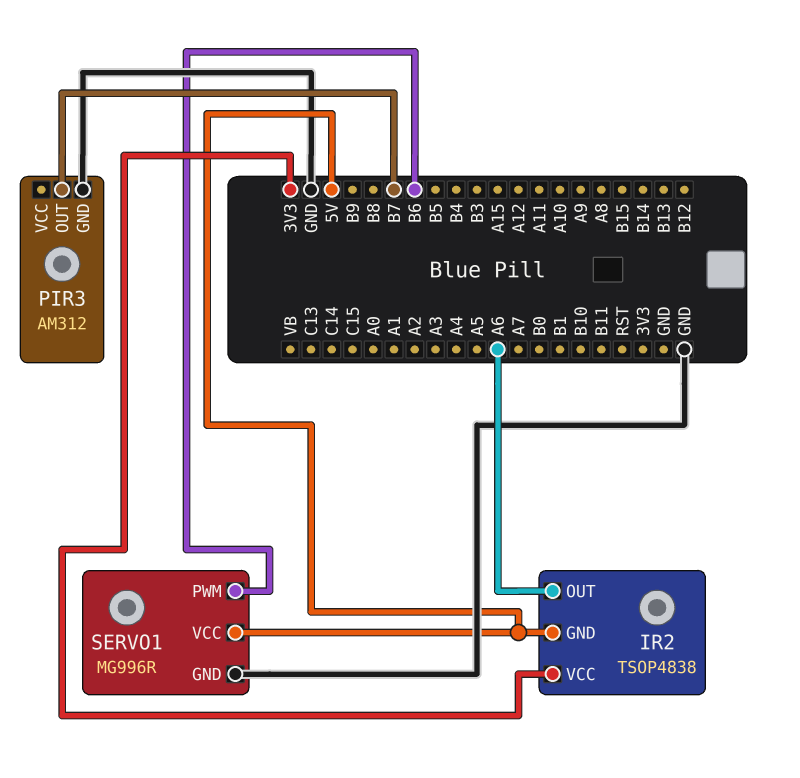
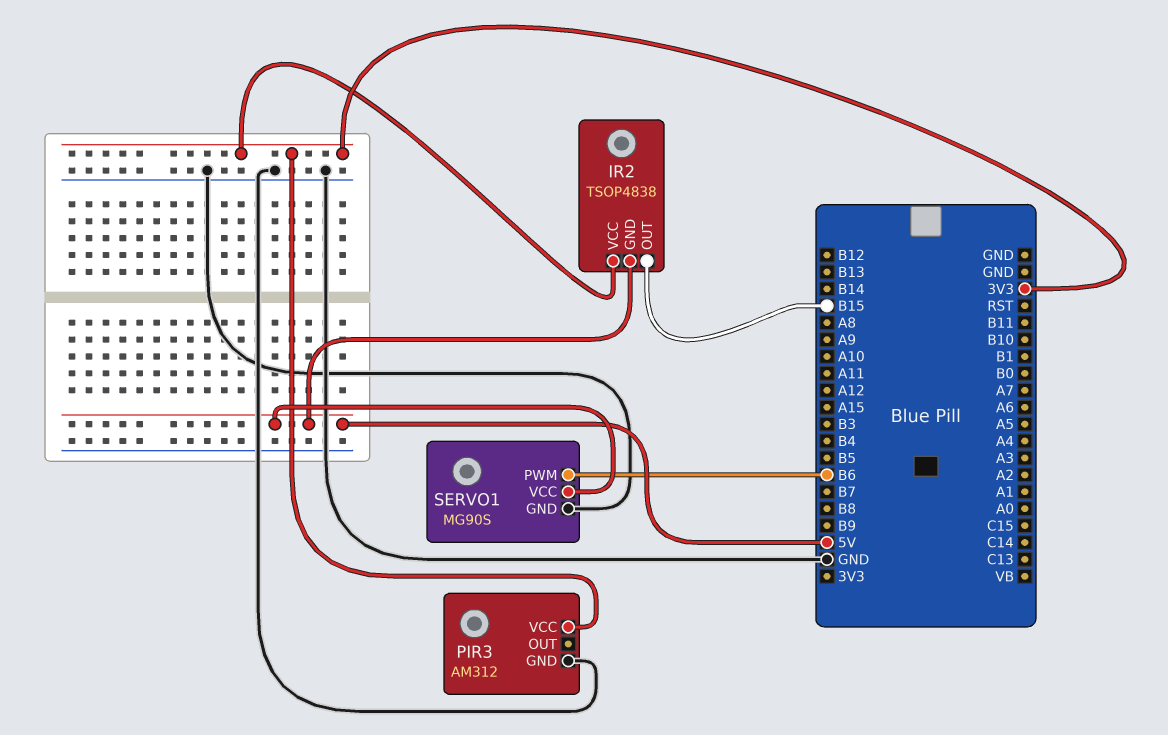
IR2 pin OUT: A6 -> B15
PIR3 pin OUT: B7 -> none
PIR3 pin VCC: none -> 3V3
SERVO1: MG996R -> MG90S

